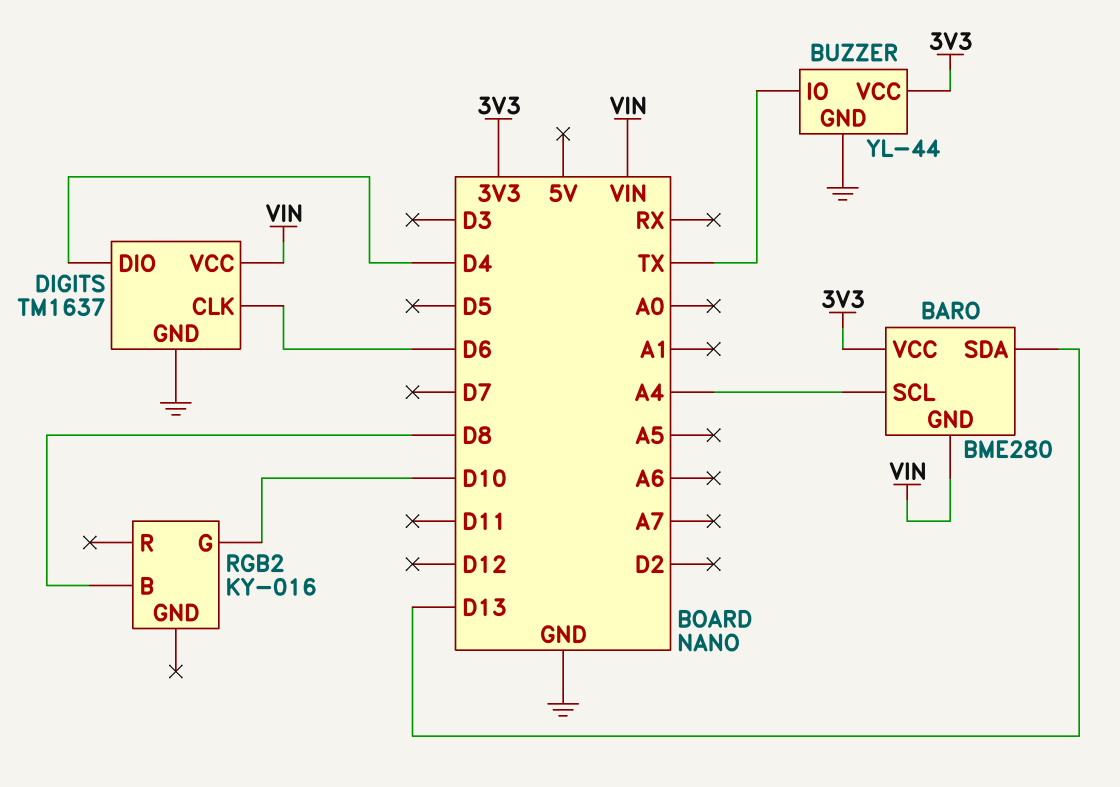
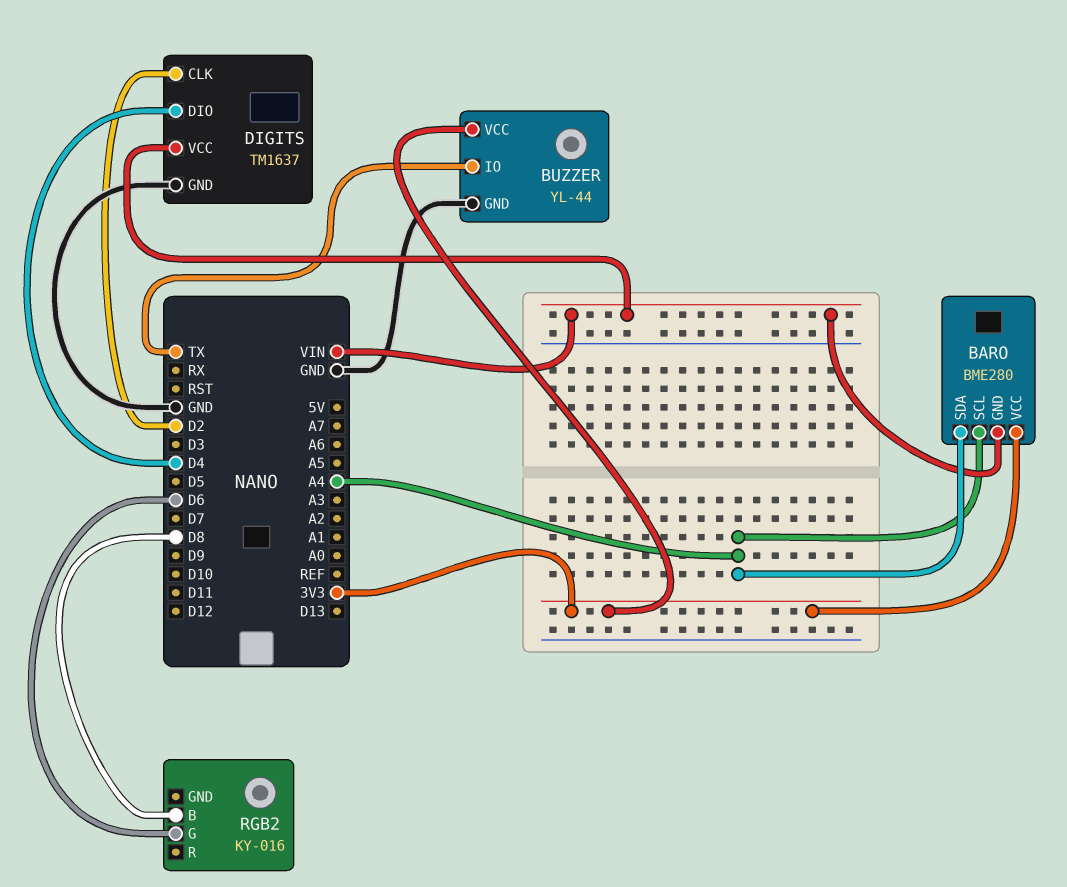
BARO pin SDA: D13 -> A4
DIGITS pin CLK: D6 -> D2
RGB2 pin G: D10 -> D6

